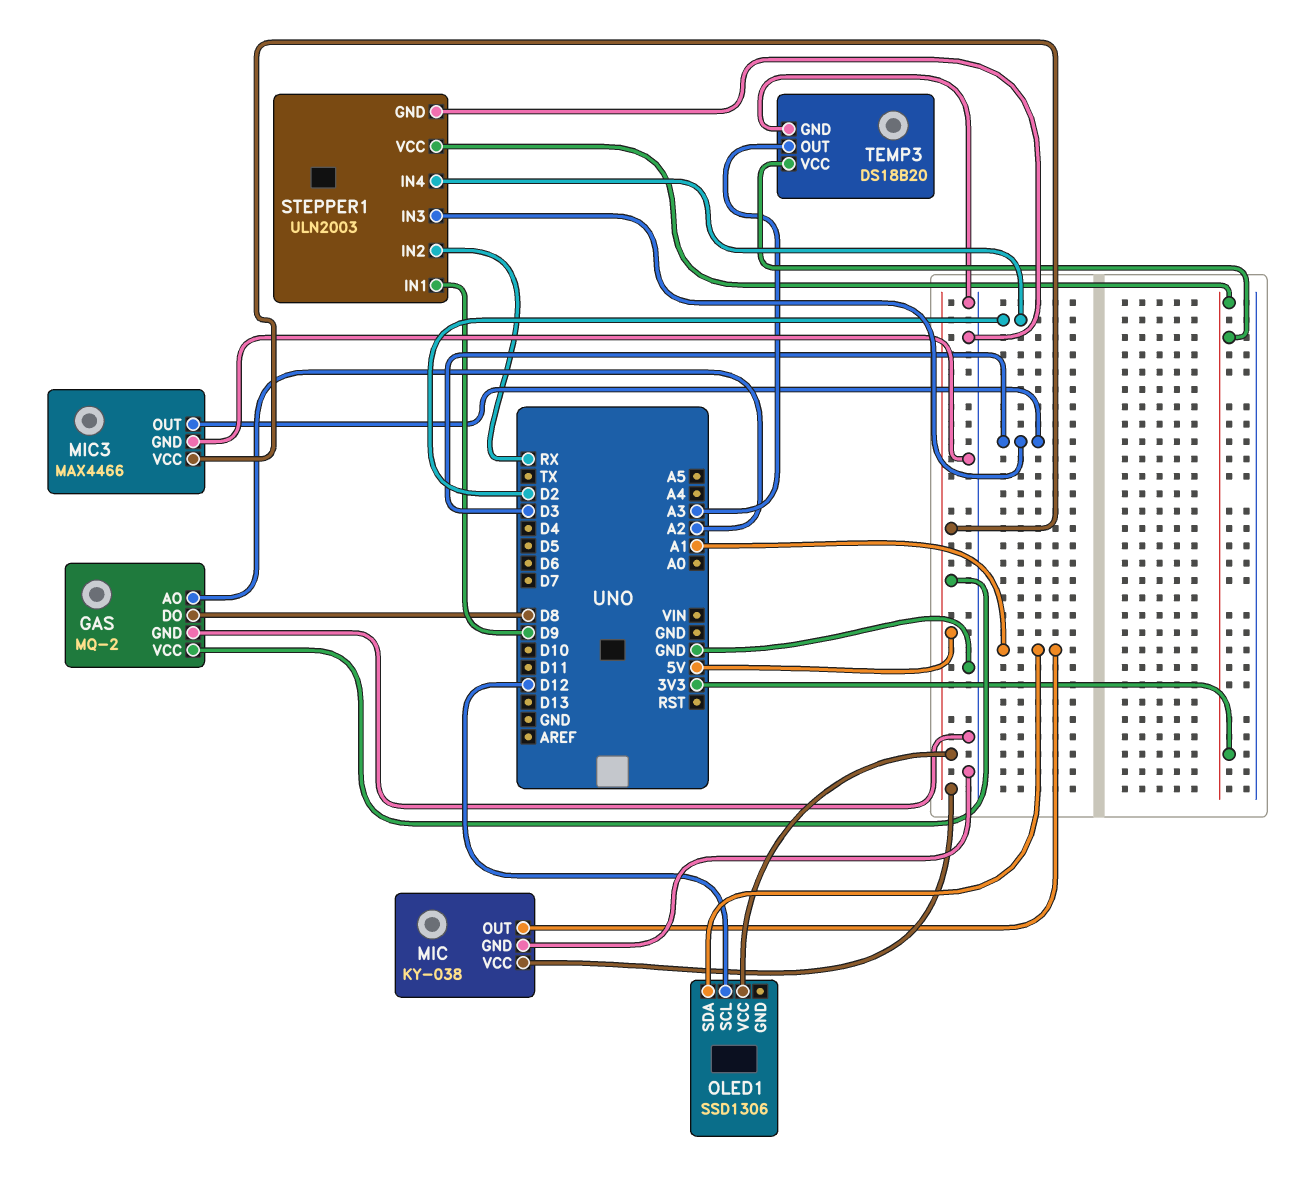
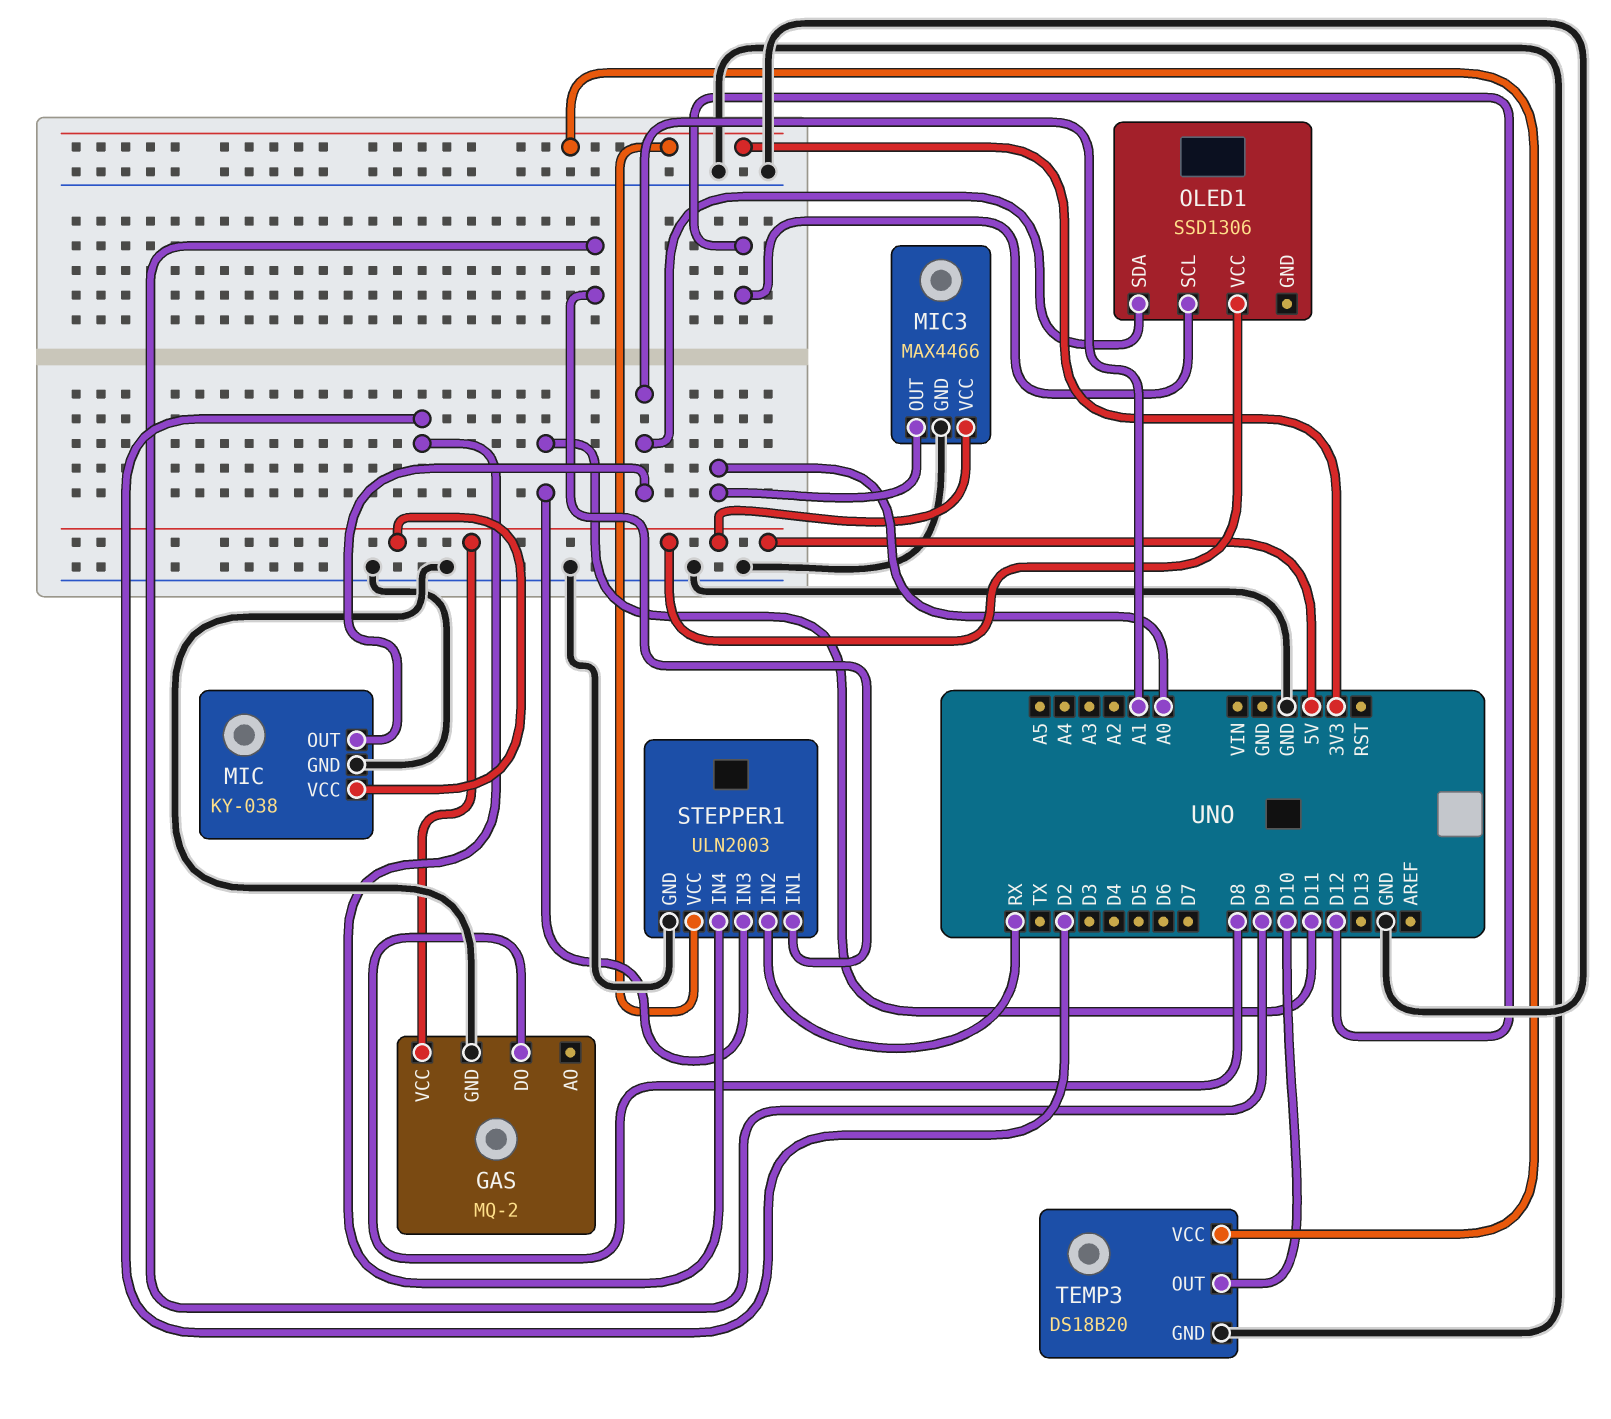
GAS pin AO: A2 -> none
MIC3 pin OUT: D3 -> A0
STEPPER1 pin IN3: D3 -> D11
TEMP3 pin OUT: A3 -> D10

